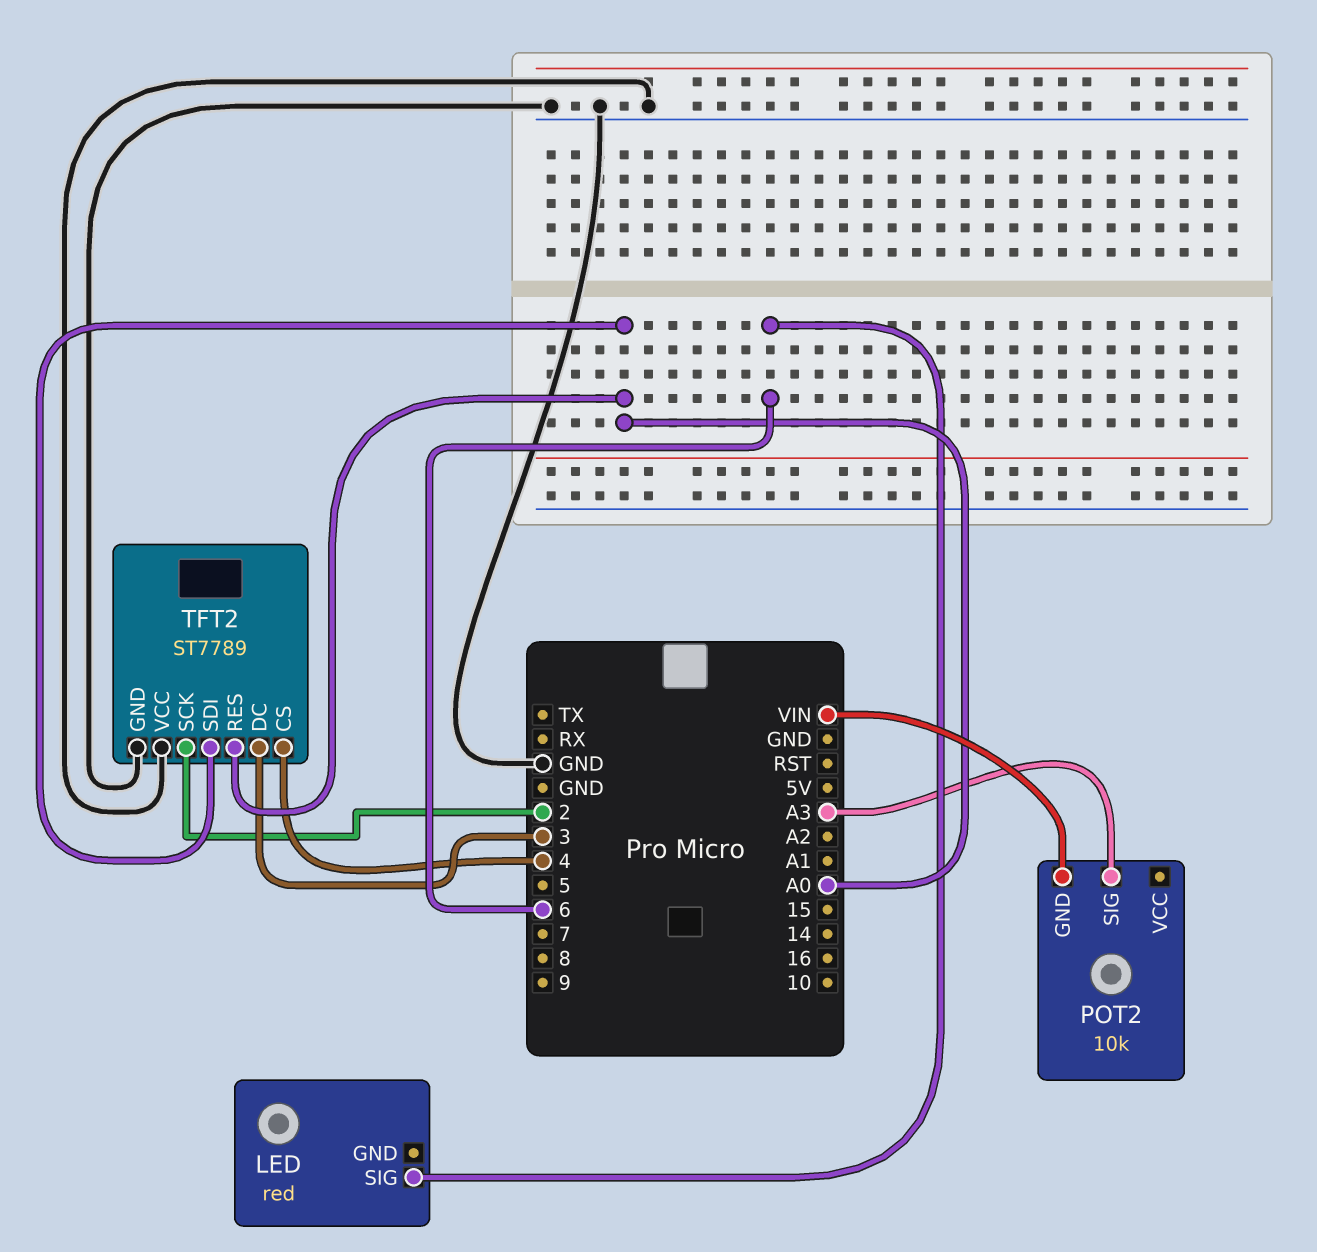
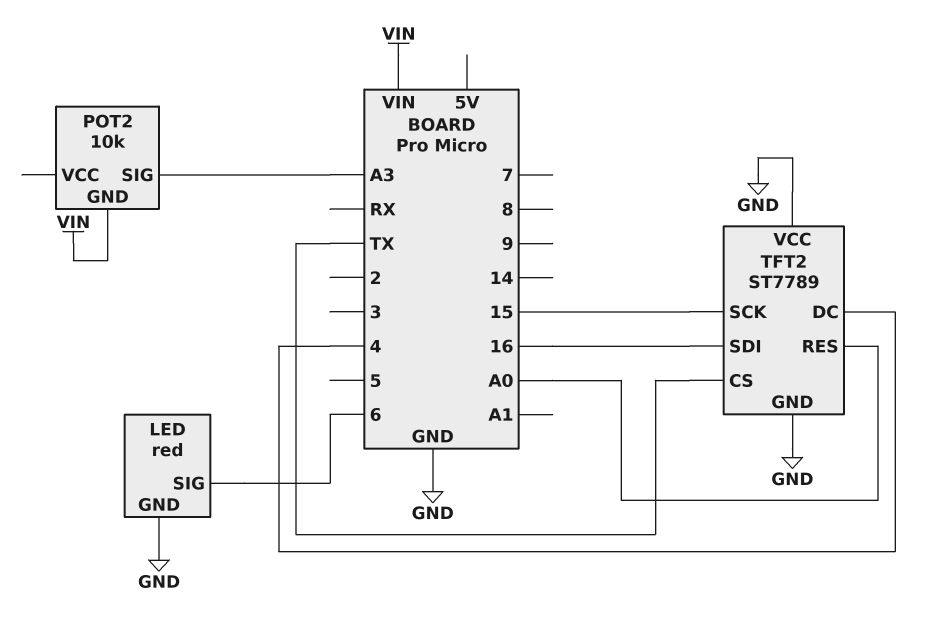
LED pin GND: none -> GND
TFT2 pin CS: 4 -> TX
TFT2 pin DC: 3 -> 4
TFT2 pin SCK: 2 -> 15
TFT2 pin SDI: A0 -> 16

